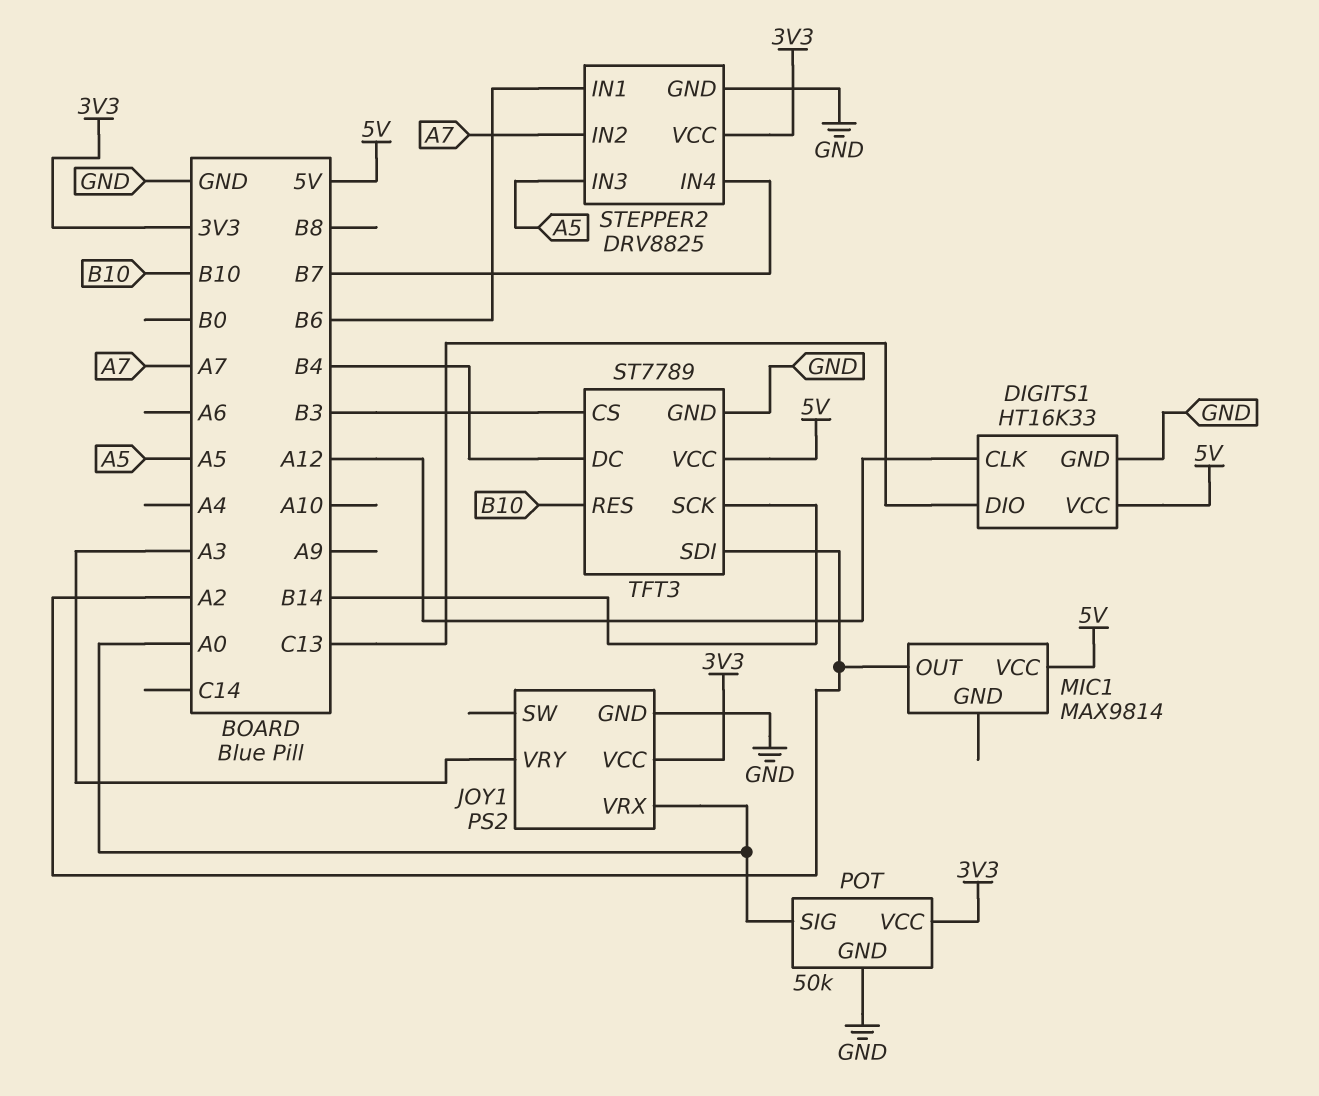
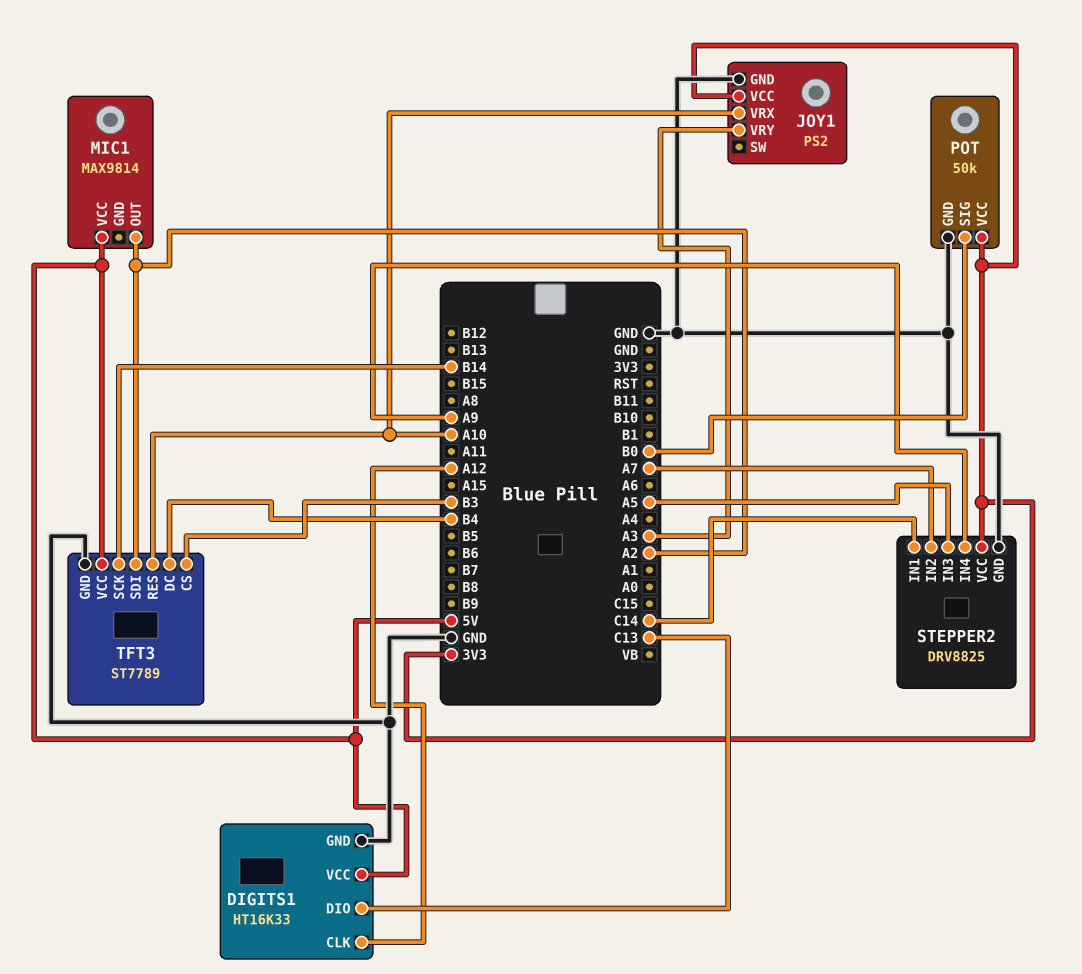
JOY1 pin VRX: A0 -> A10
POT pin SIG: A0 -> B0
STEPPER2 pin IN1: B6 -> C14
STEPPER2 pin IN4: B7 -> A9
TFT3 pin RES: B10 -> A10

